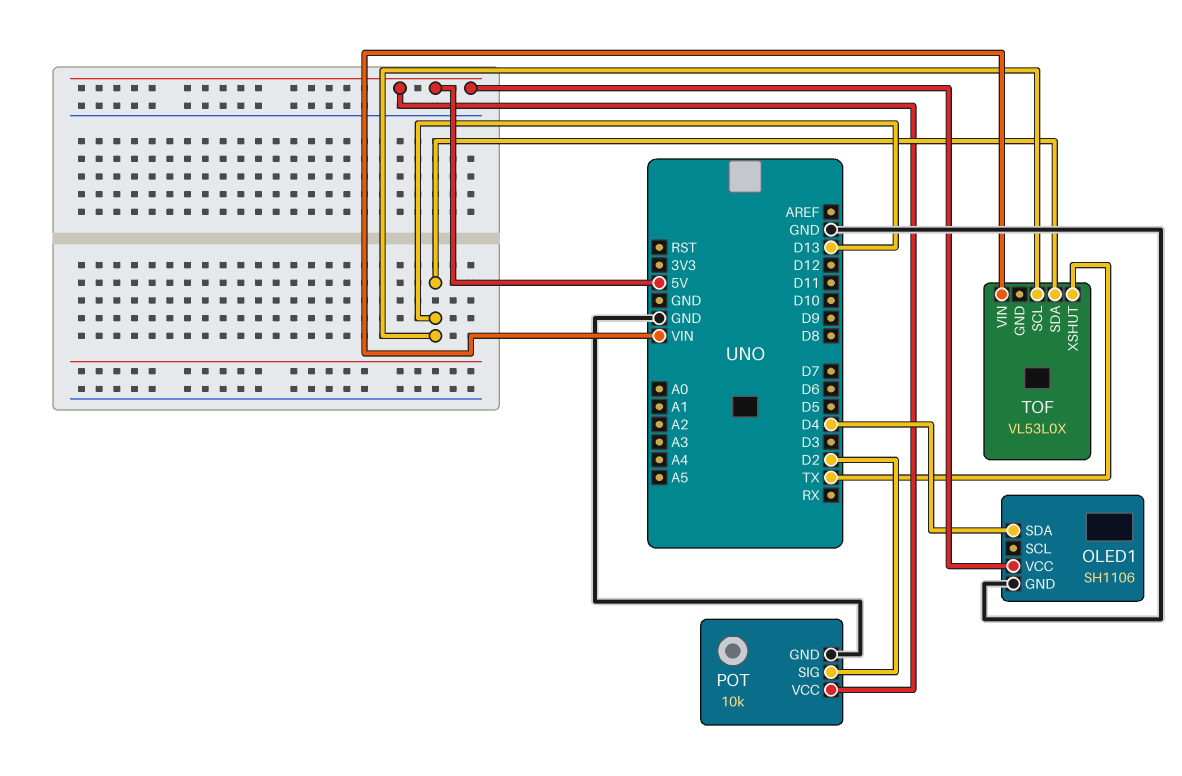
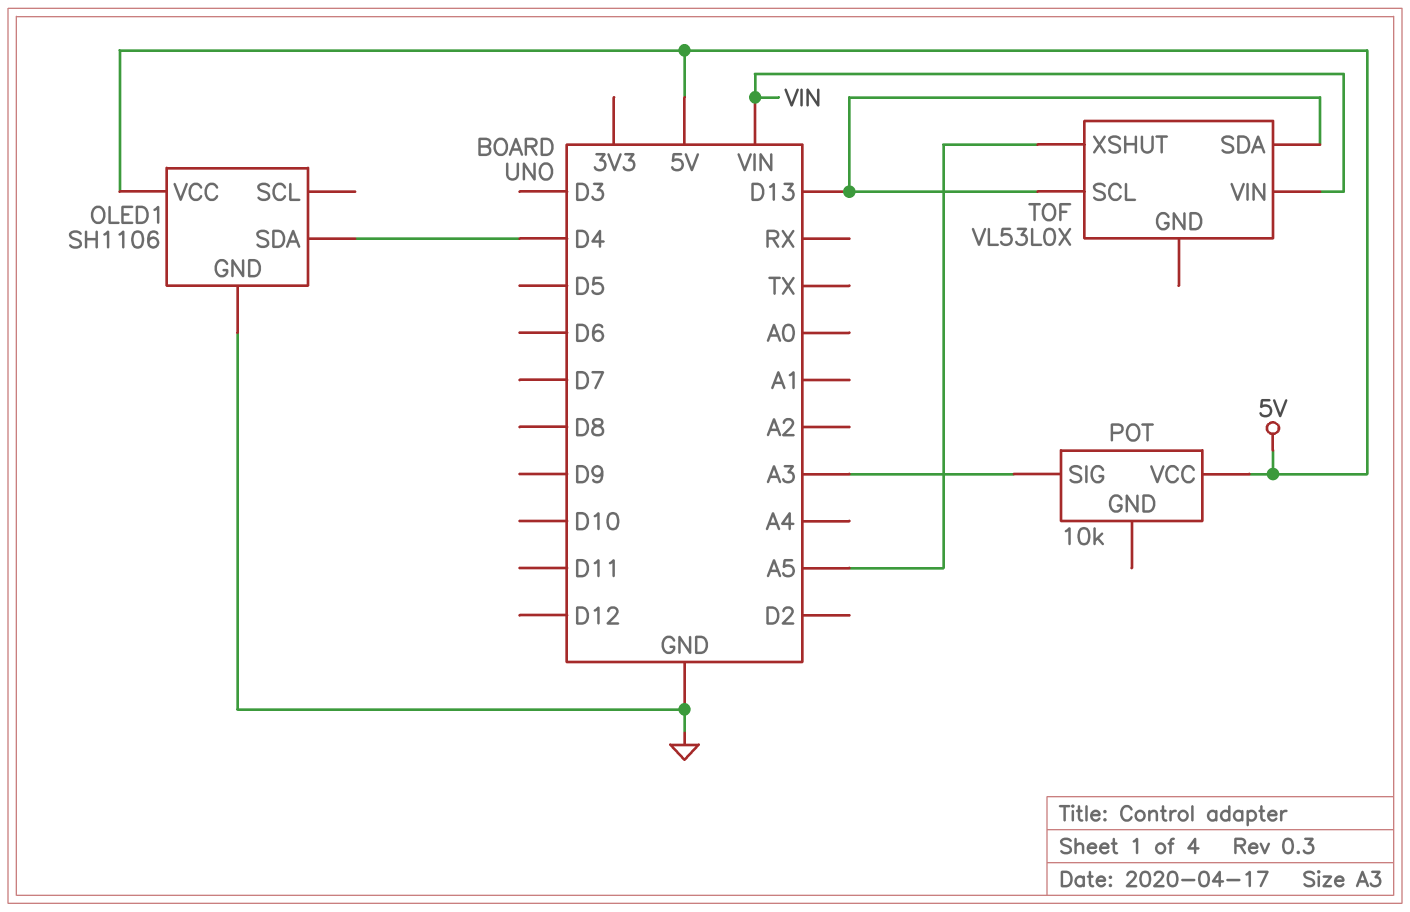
POT pin GND: GND -> none
POT pin SIG: D2 -> A3
TOF pin XSHUT: TX -> A5

